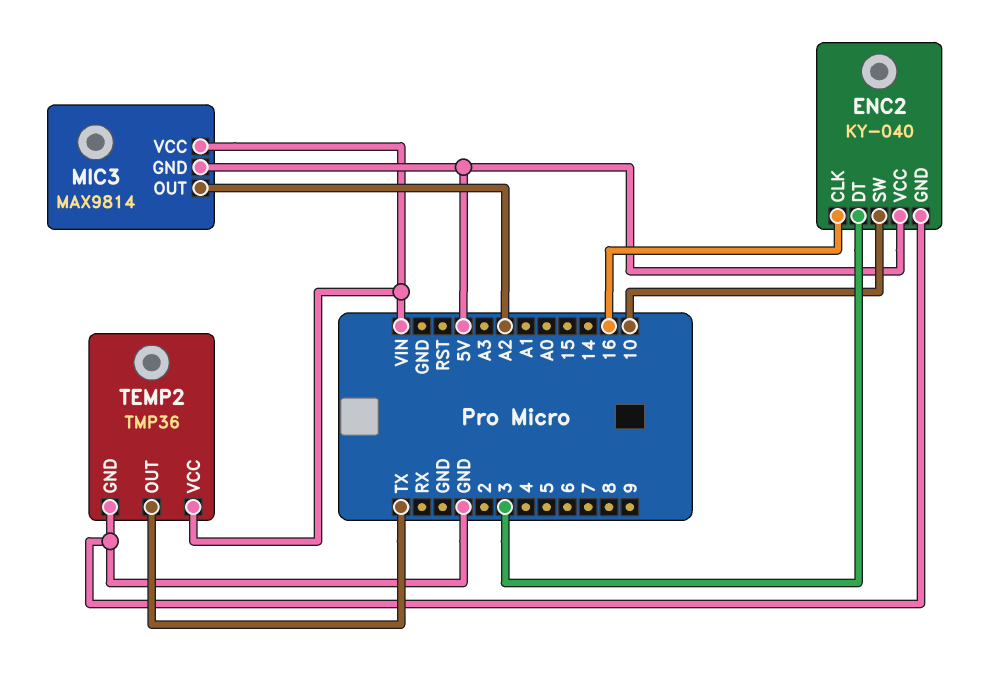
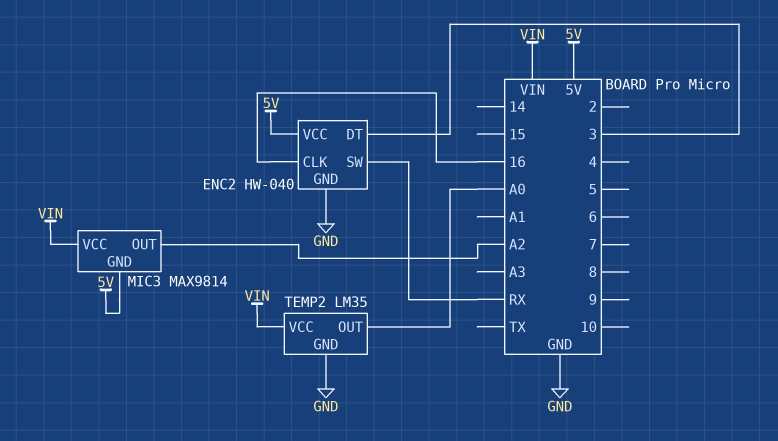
ENC2: KY-040 -> HW-040
ENC2 pin SW: 10 -> RX
TEMP2: TMP36 -> LM35
TEMP2 pin OUT: TX -> A0

